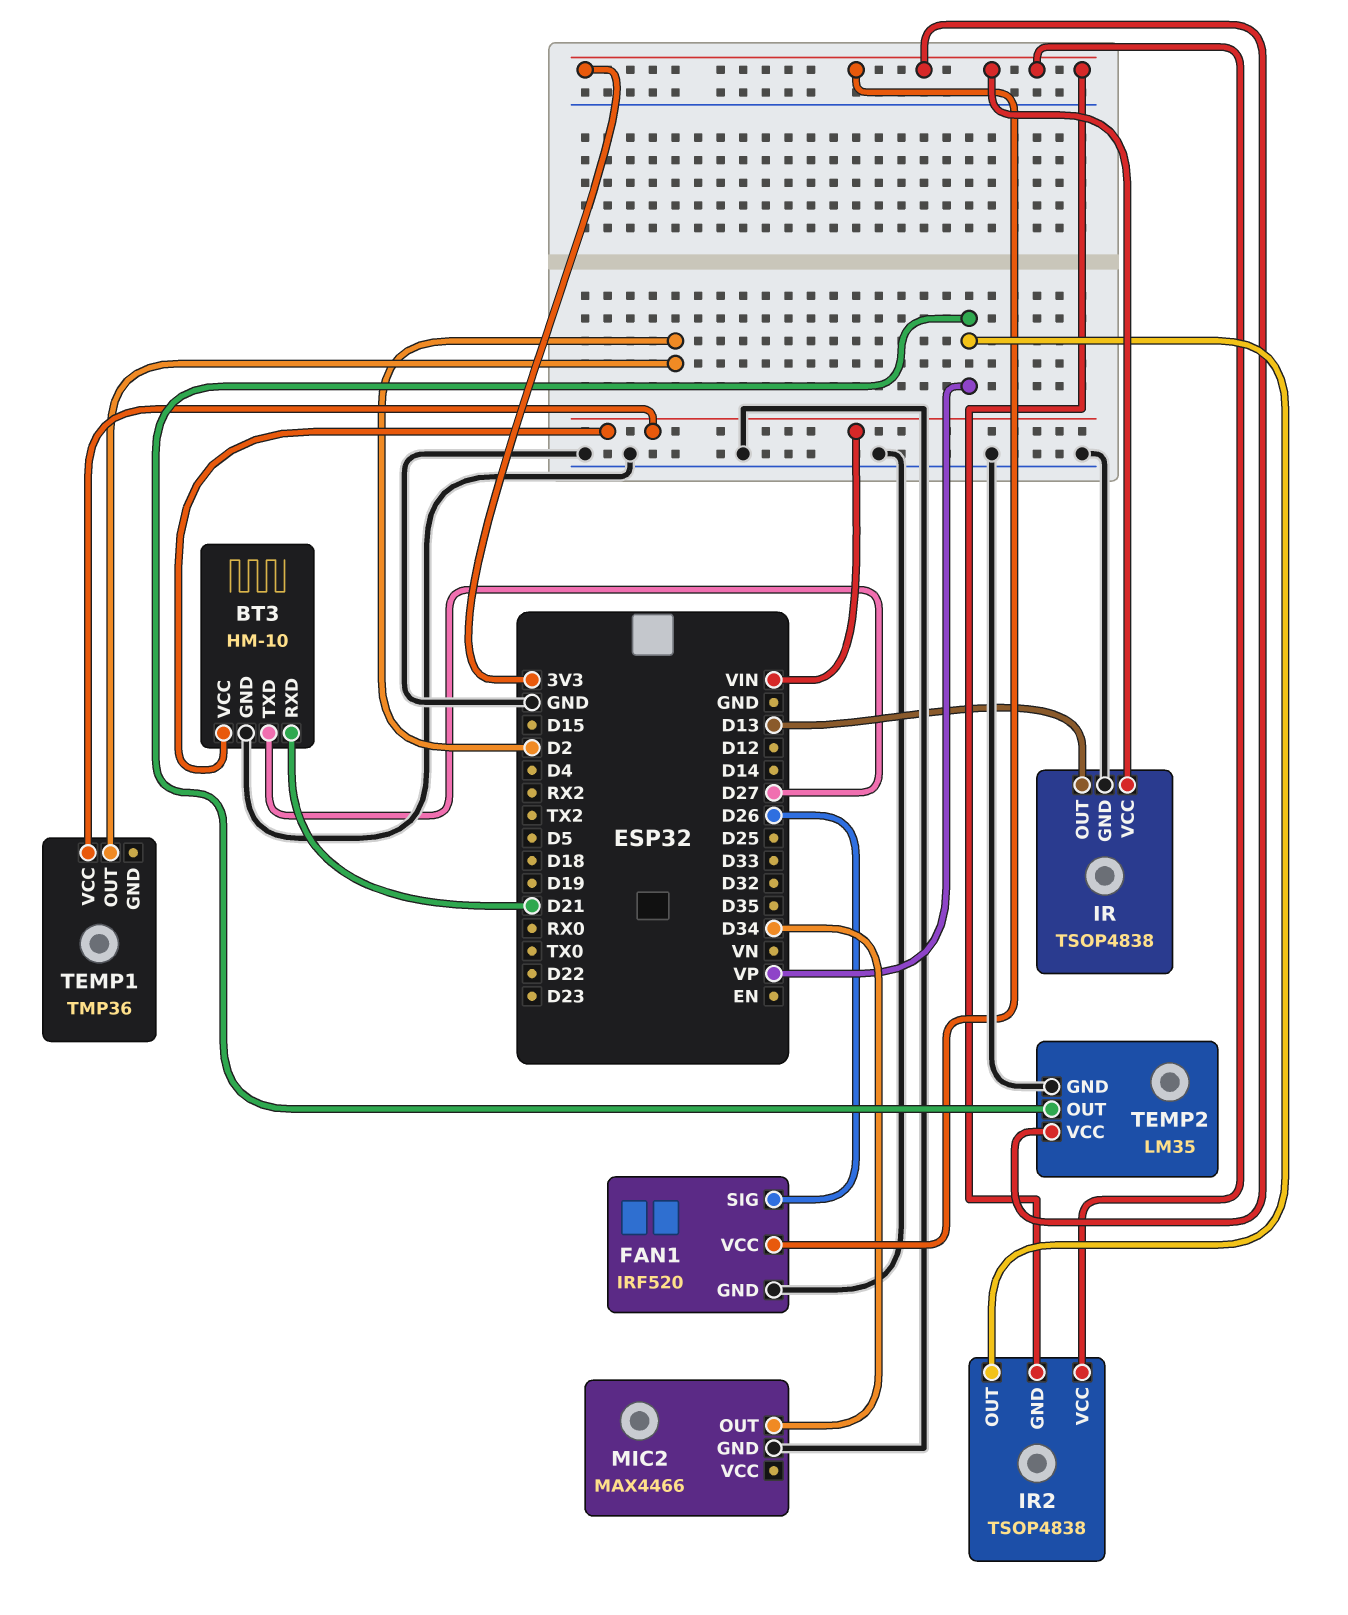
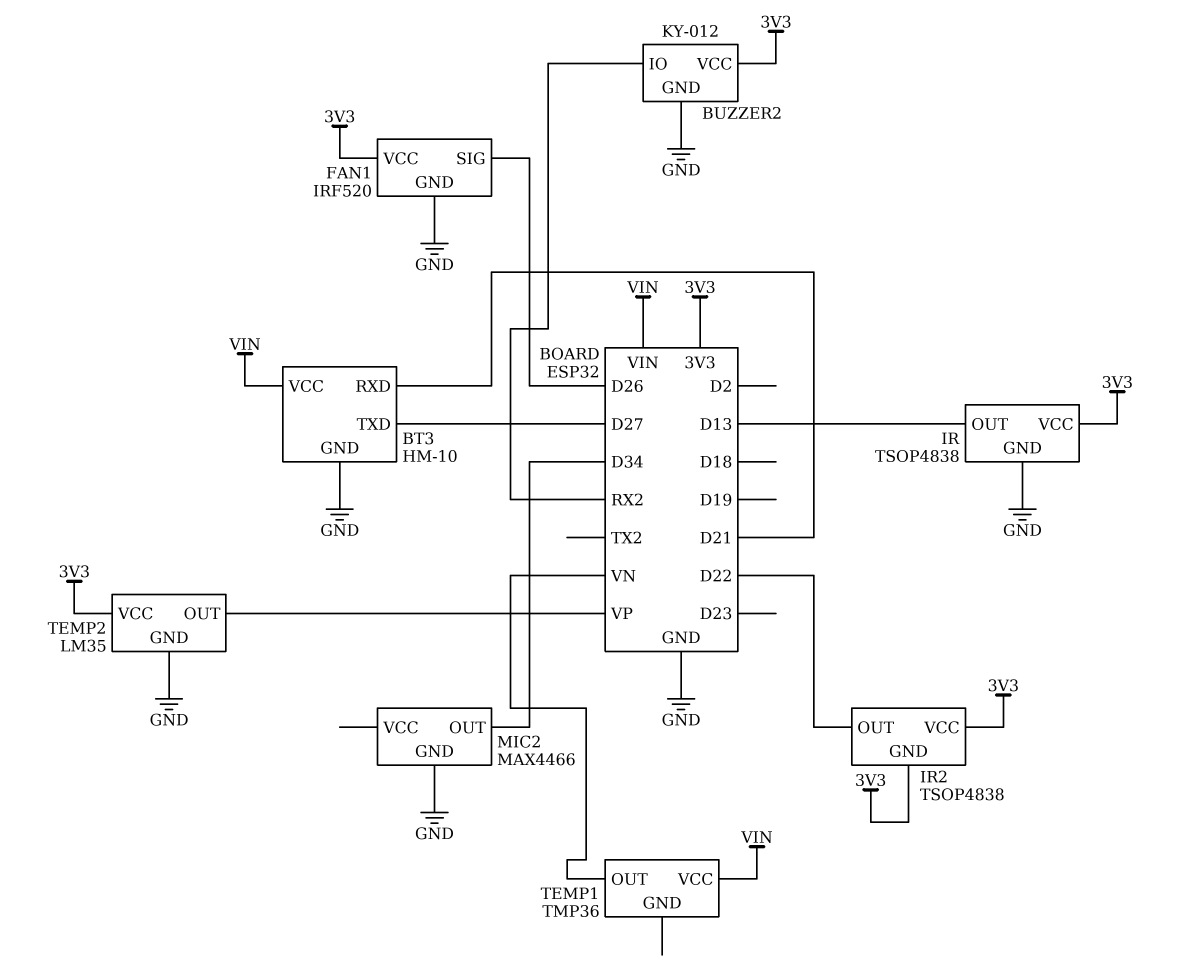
BUZZER2: none -> KY-012
BUZZER2 pin GND: none -> GND
BUZZER2 pin IO: none -> RX2
BUZZER2 pin VCC: none -> 3V3
IR2 pin OUT: VP -> D22
TEMP1 pin OUT: D2 -> VN

